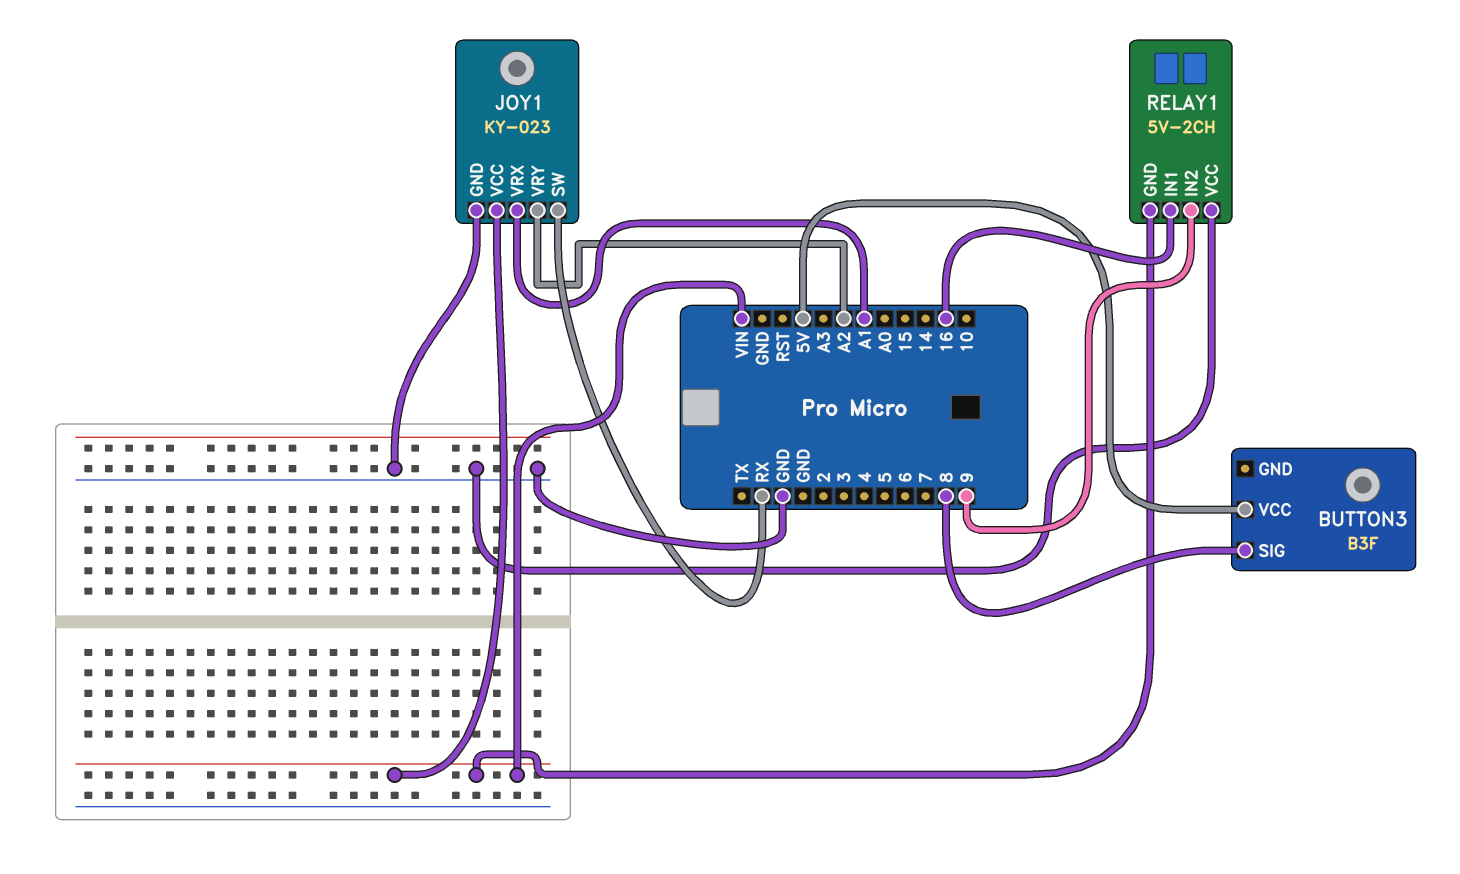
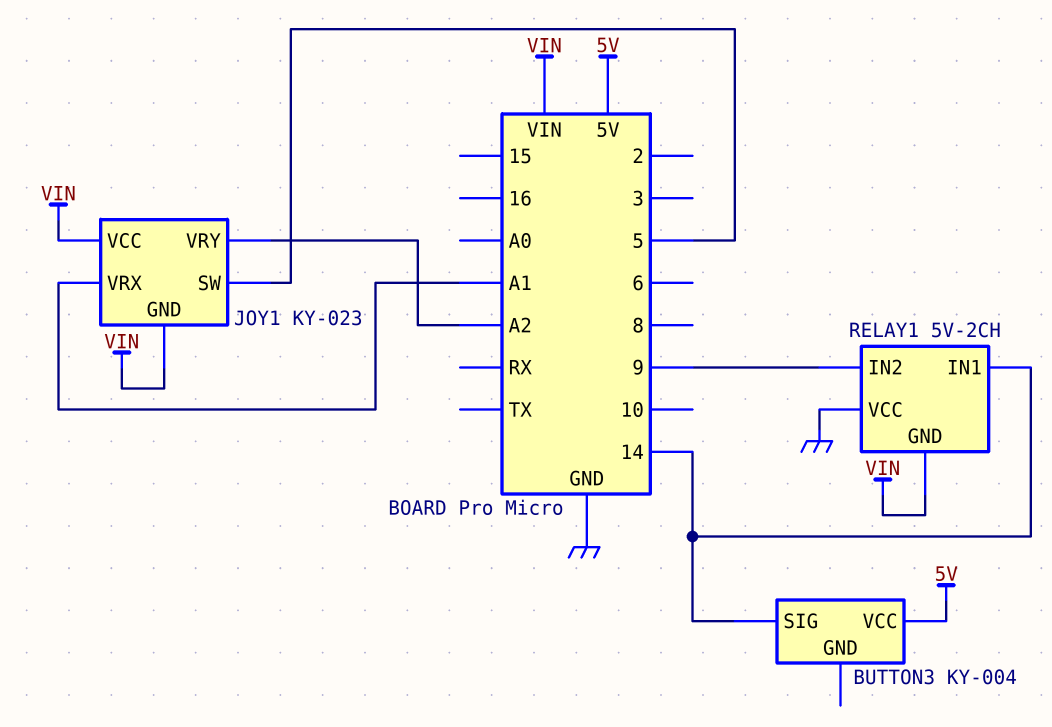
BUTTON3: B3F -> KY-004
BUTTON3 pin SIG: 8 -> 14
JOY1 pin GND: GND -> VIN
JOY1 pin SW: RX -> 5
RELAY1 pin IN1: 16 -> 14

